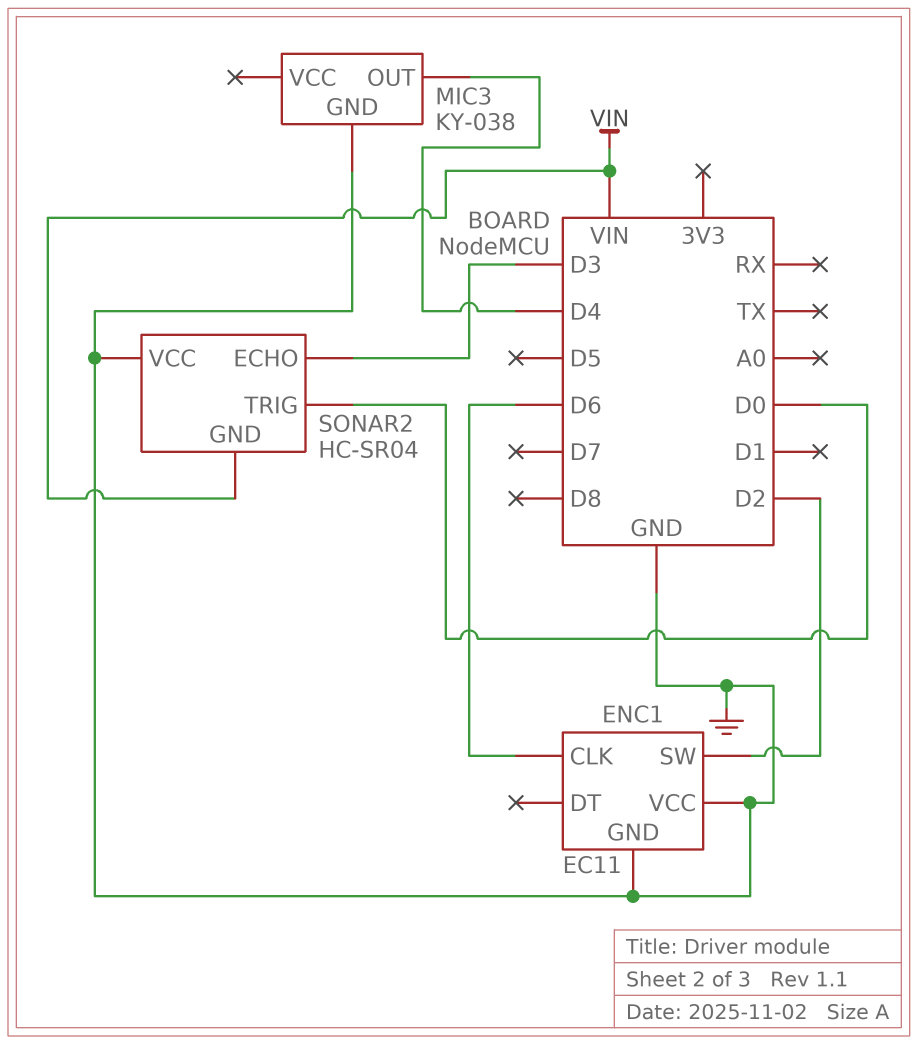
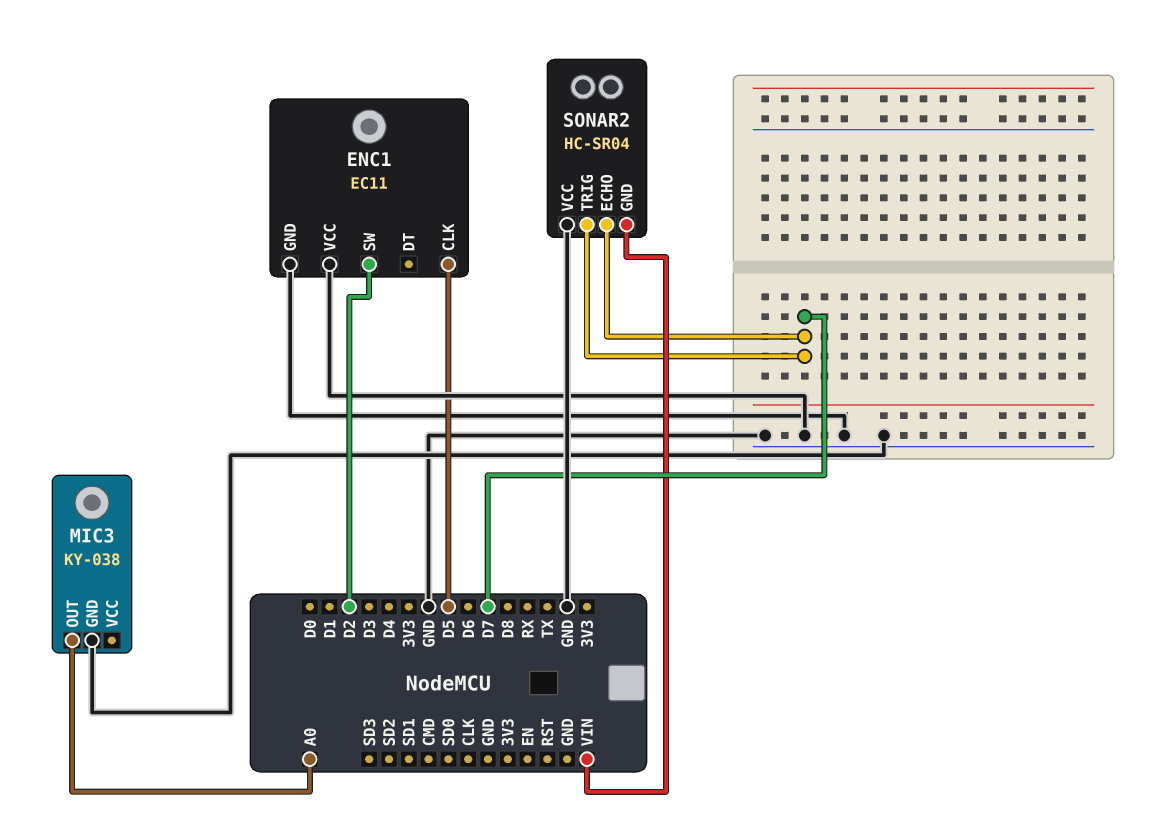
ENC1 pin CLK: D6 -> D5
MIC3 pin OUT: D4 -> A0
SONAR2 pin ECHO: D3 -> D7
SONAR2 pin TRIG: D0 -> D7

